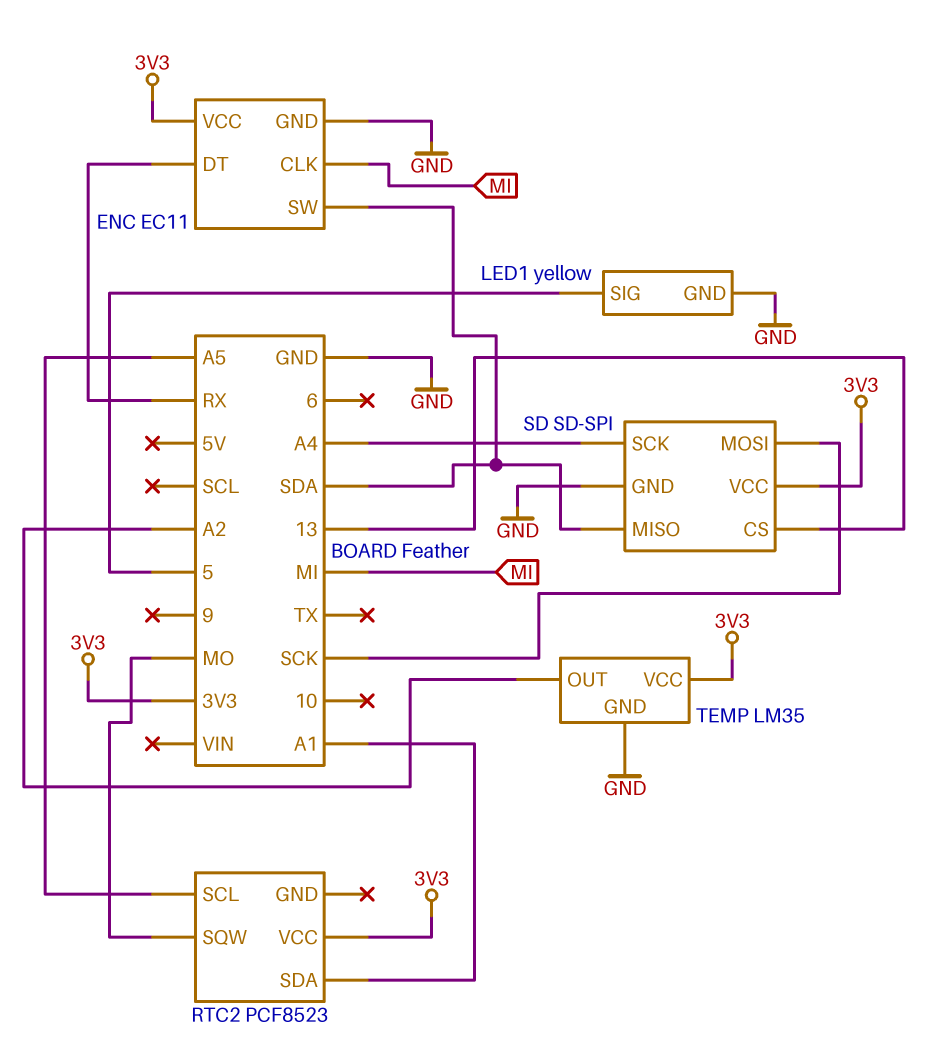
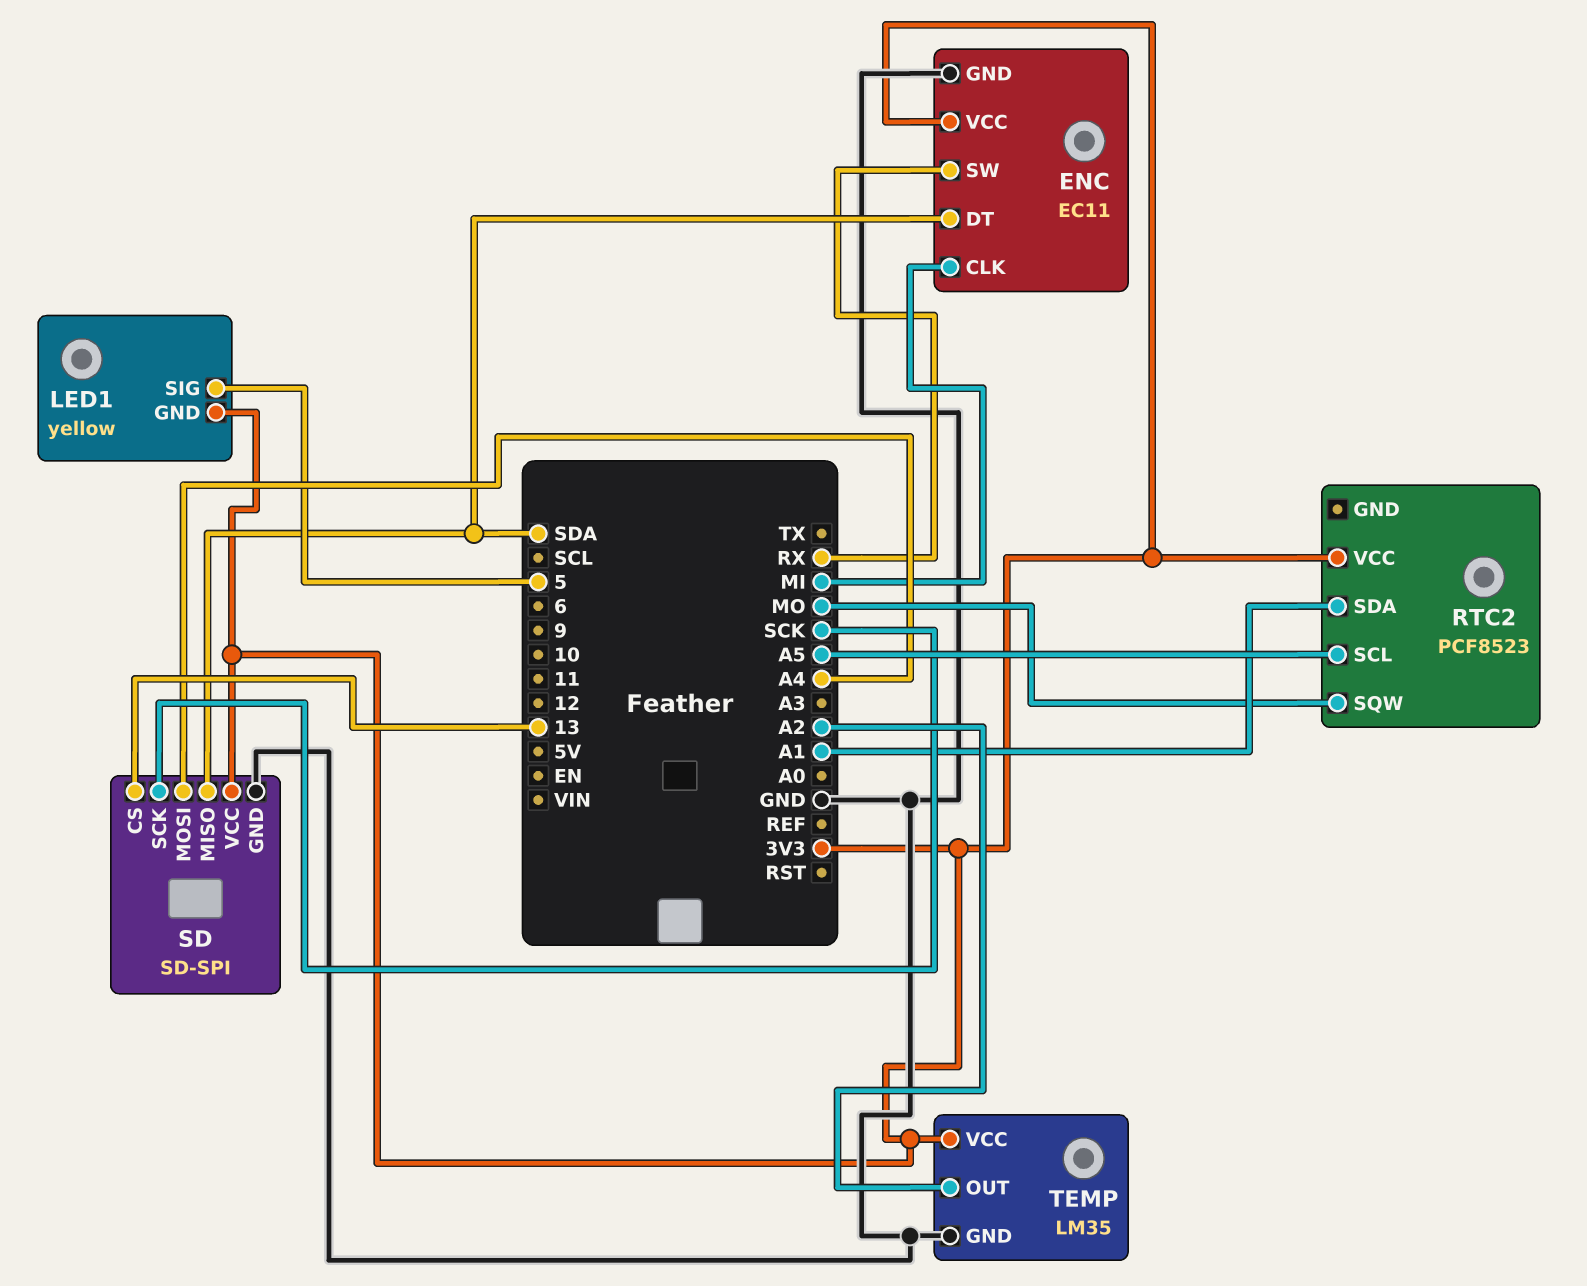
ENC pin DT: RX -> SDA
ENC pin SW: SDA -> RX
LED1 pin GND: GND -> 3V3
SD pin MOSI: SCK -> A4
SD pin SCK: A4 -> SCK

